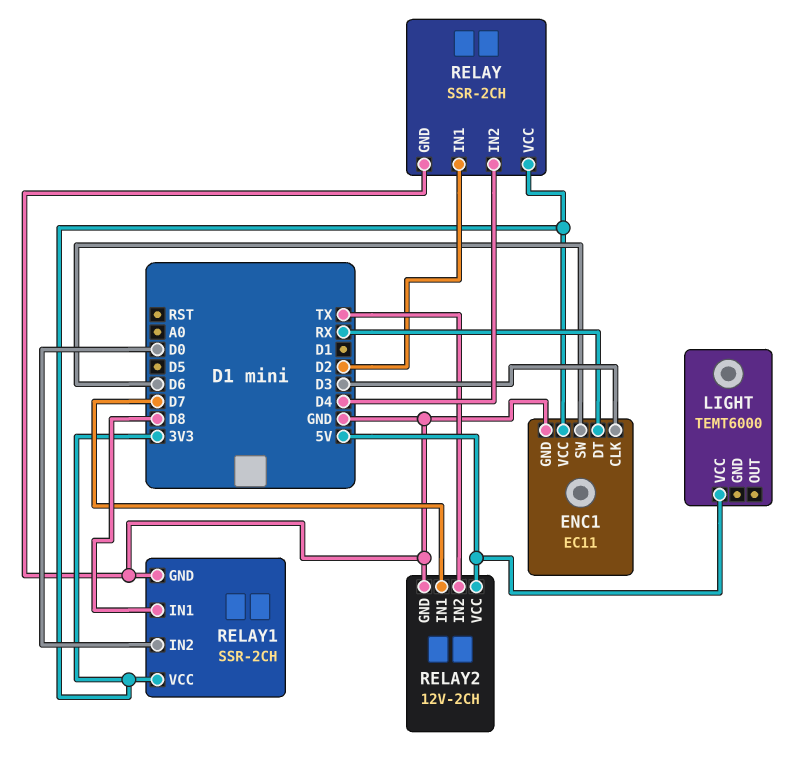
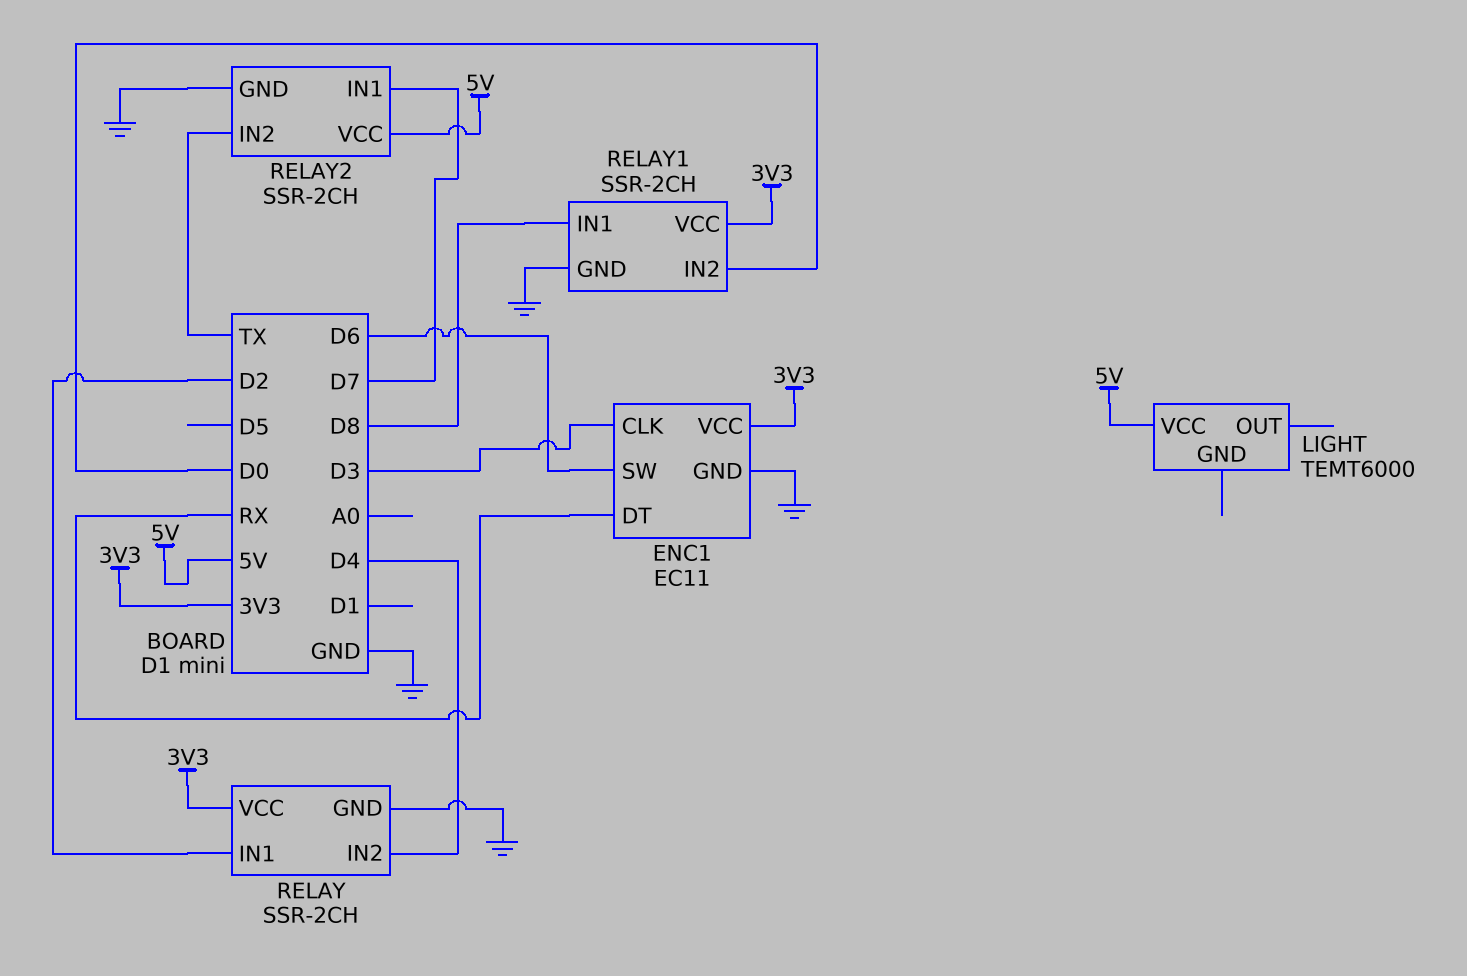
RELAY2: 12V-2CH -> SSR-2CH

